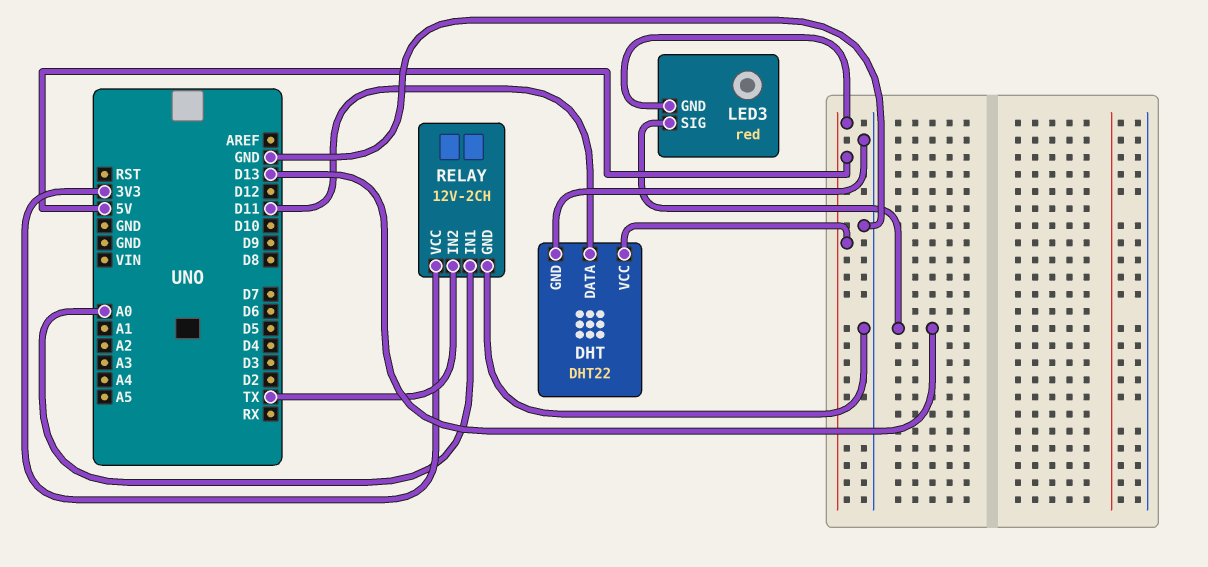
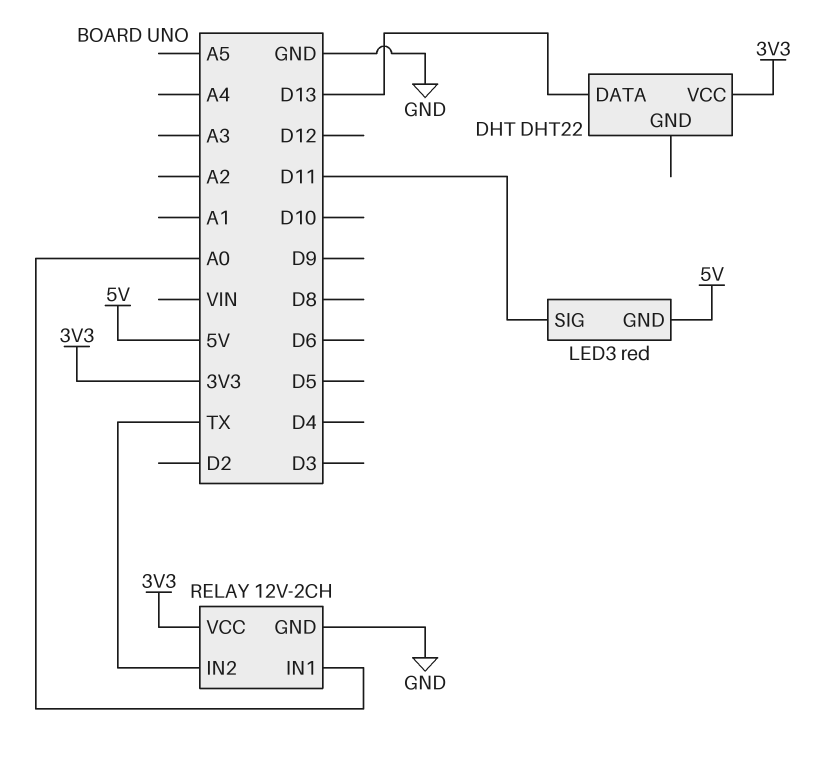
DHT pin DATA: D11 -> D13
DHT pin GND: GND -> none
DHT pin VCC: 5V -> 3V3
LED3 pin SIG: D13 -> D11

